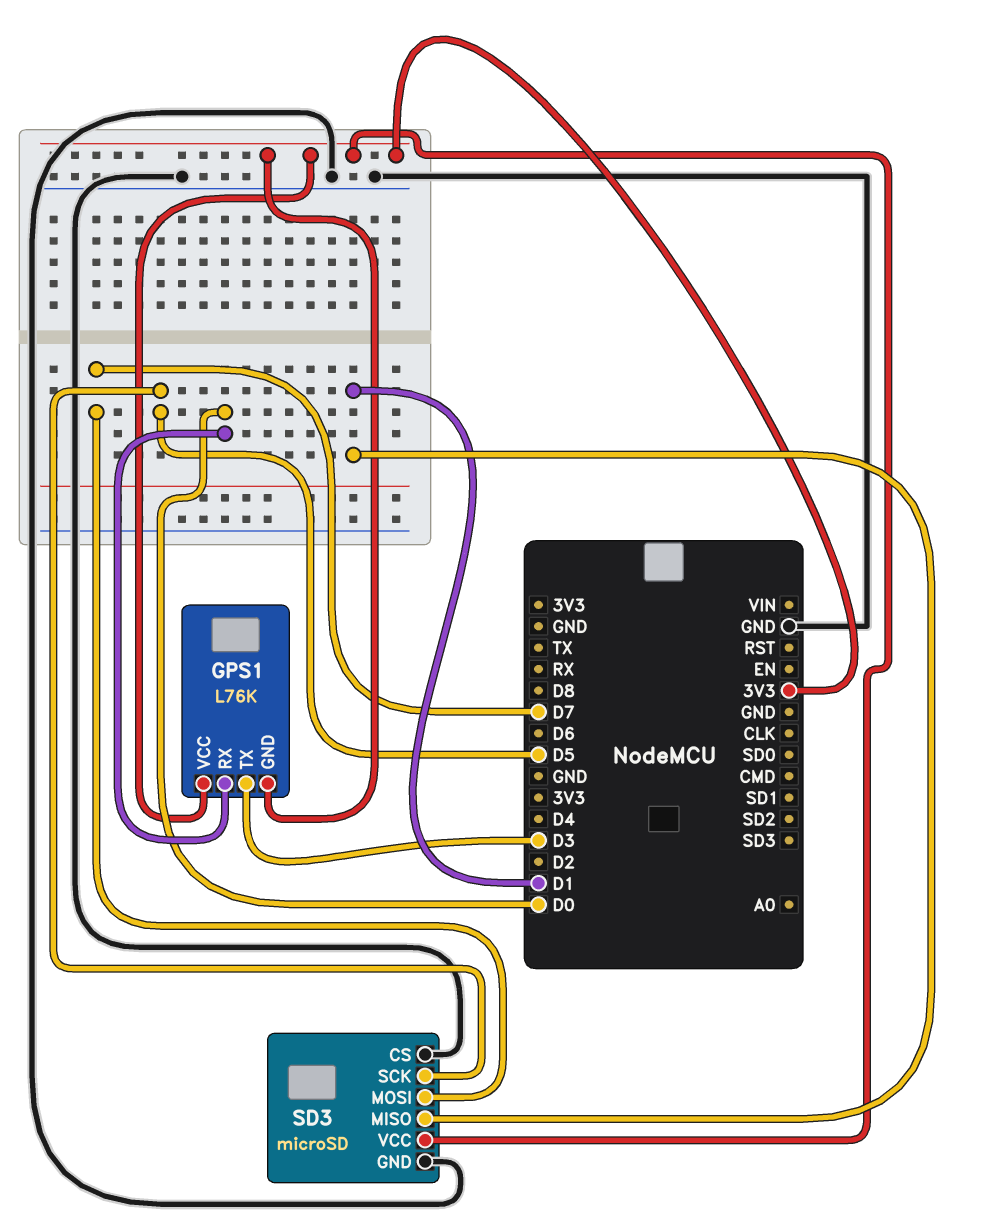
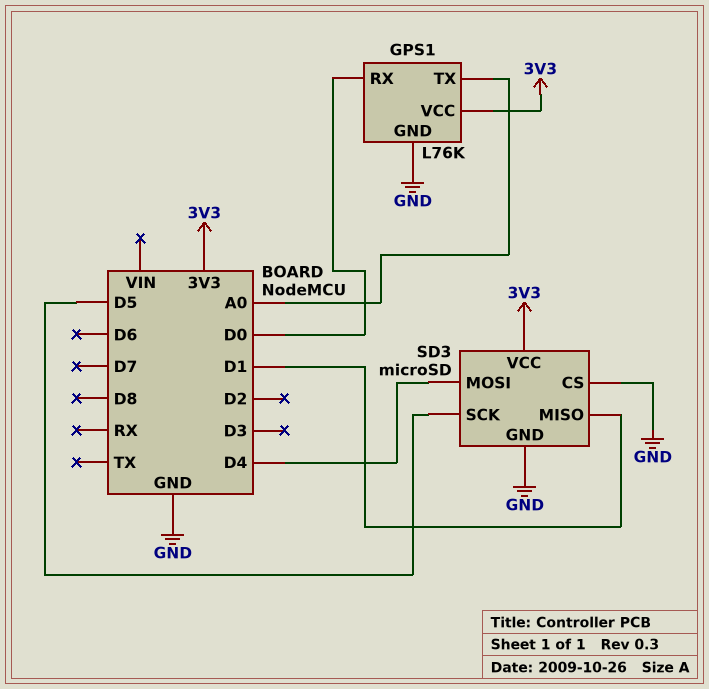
GPS1 pin GND: 3V3 -> GND
GPS1 pin TX: D3 -> A0
SD3 pin MOSI: D7 -> D4

